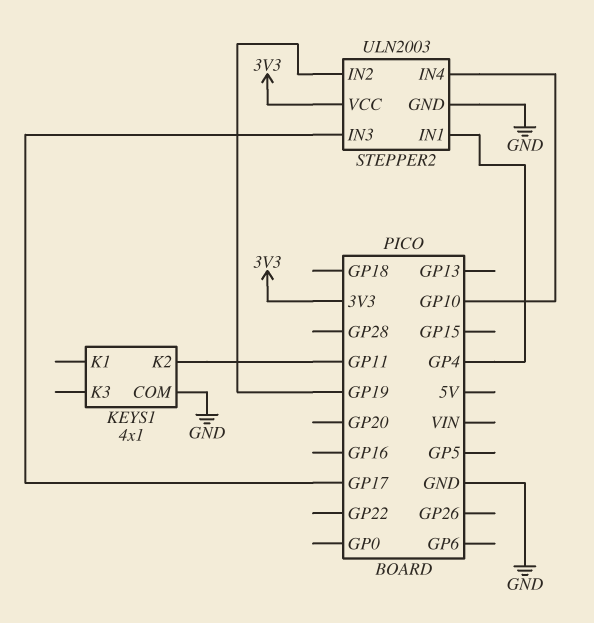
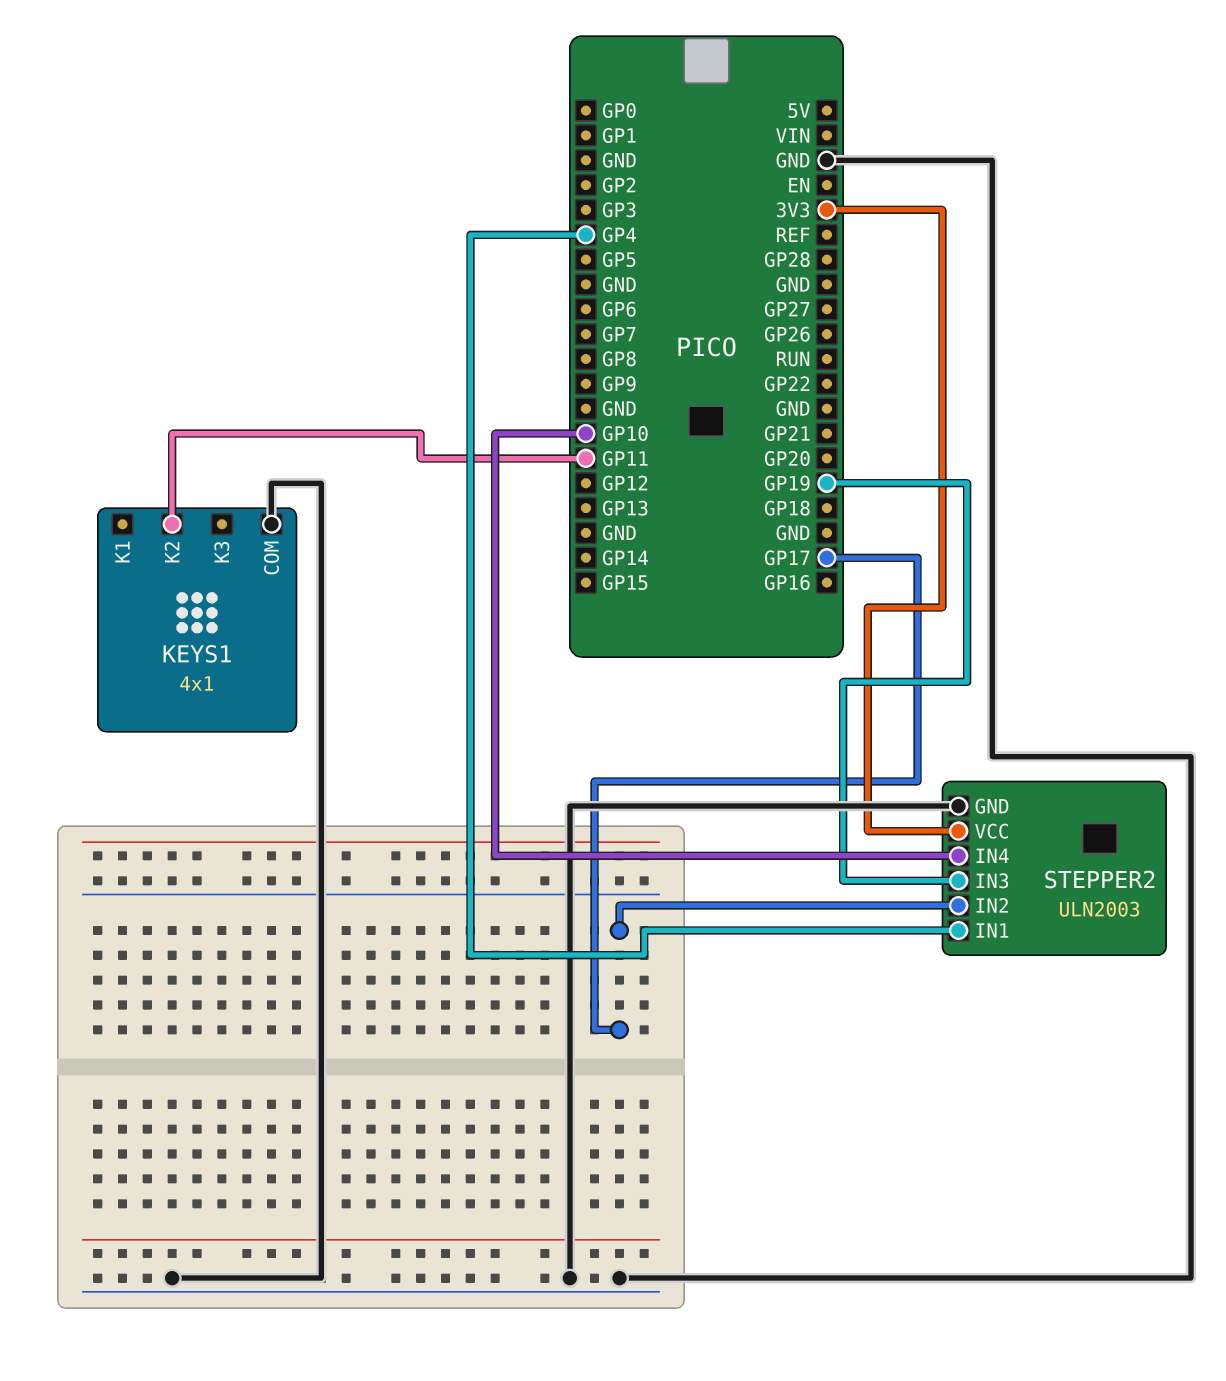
STEPPER2 pin IN2: GP19 -> GP17
STEPPER2 pin IN3: GP17 -> GP19

